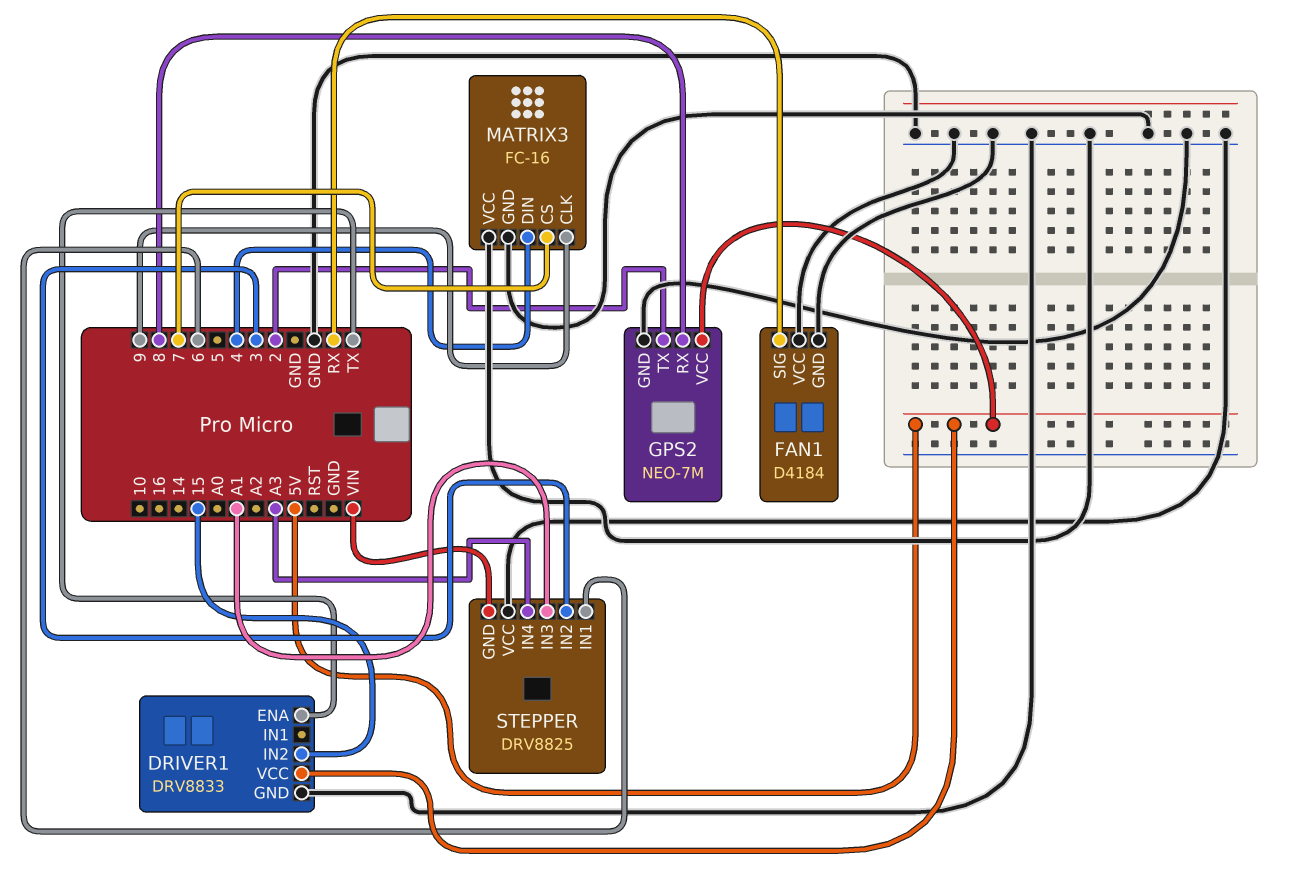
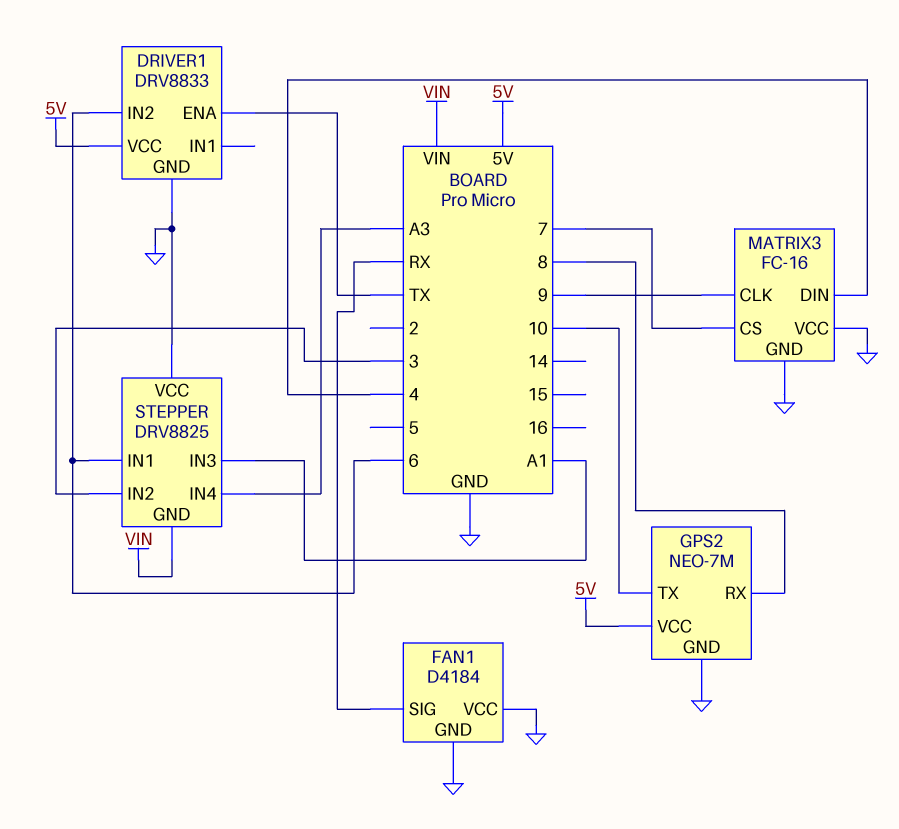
DRIVER1 pin IN2: 15 -> 6
GPS2 pin TX: 2 -> 10

